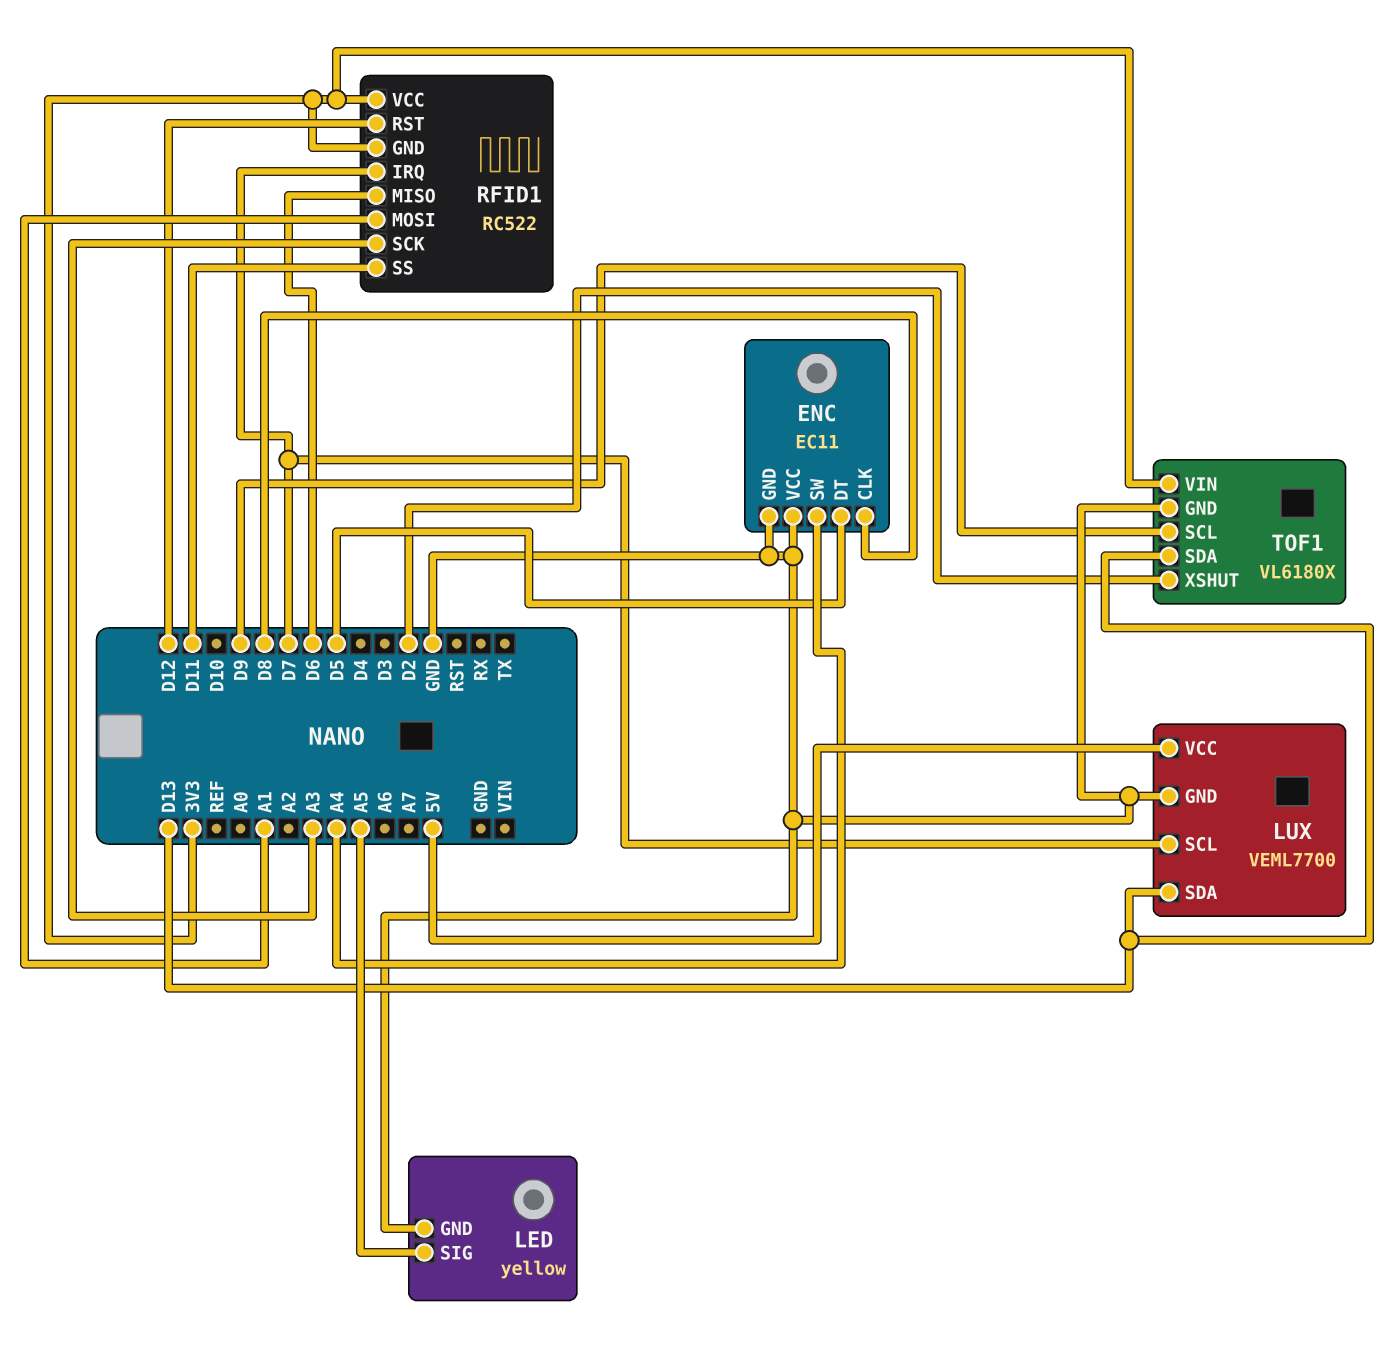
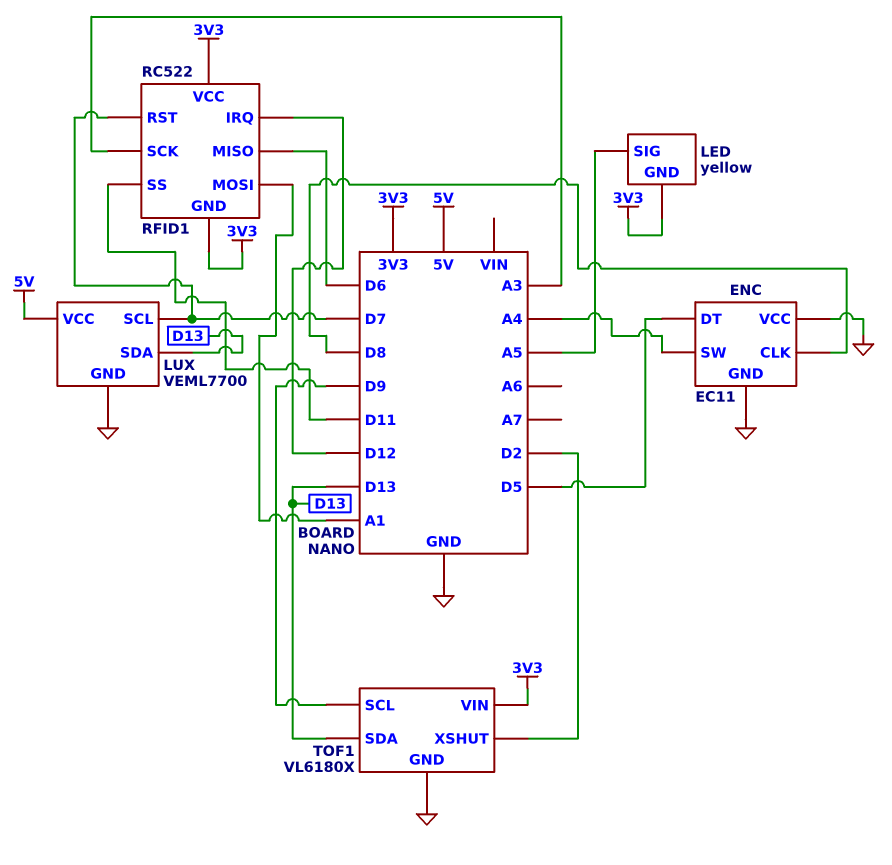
LED pin GND: GND -> 3V3
RFID1 pin IRQ: D7 -> D12
RFID1 pin RST: D12 -> D7

